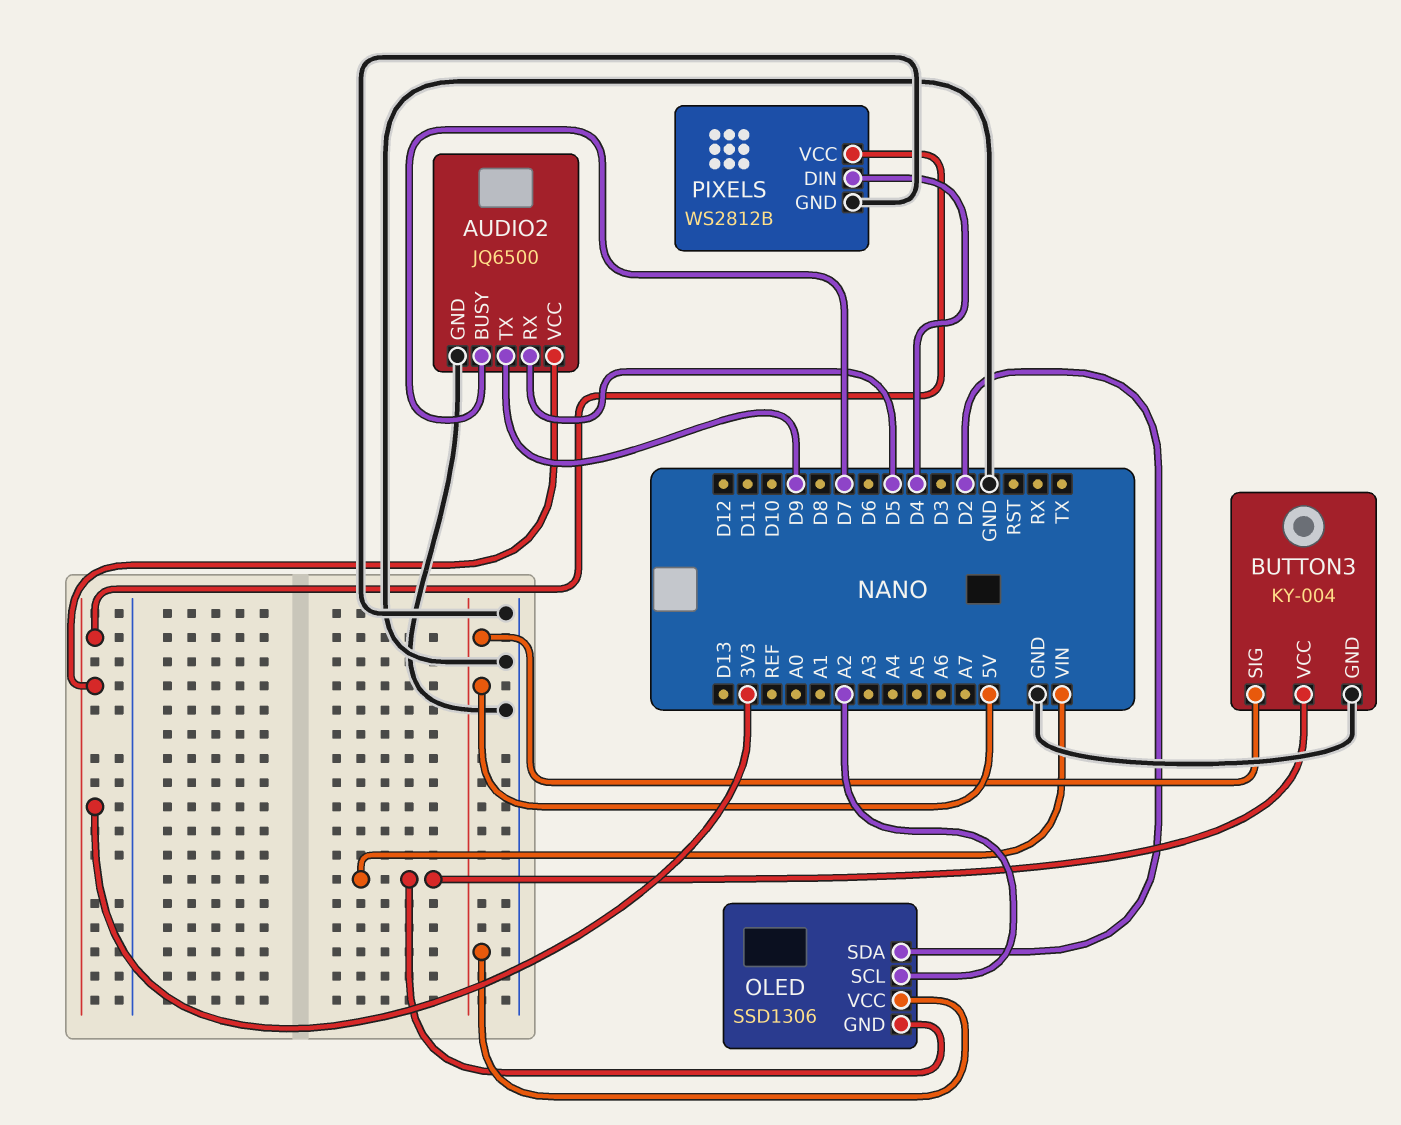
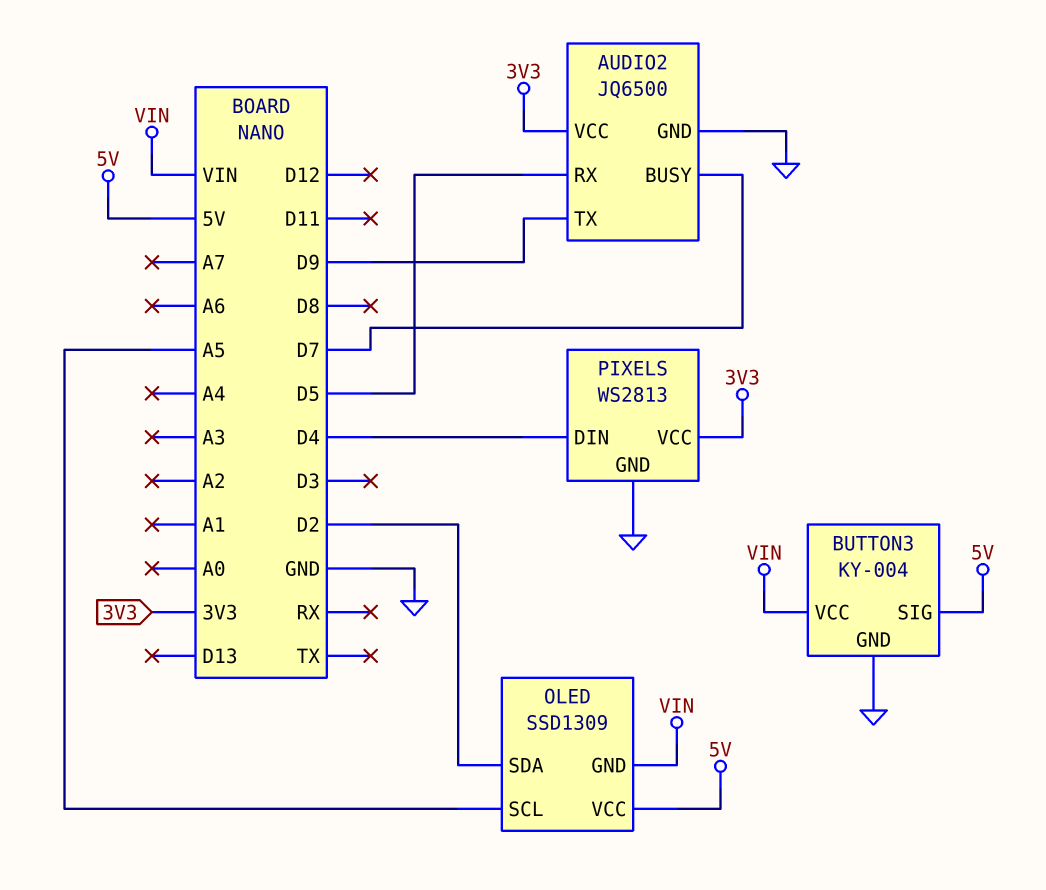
OLED: SSD1306 -> SSD1309
OLED pin SCL: A2 -> A5
PIXELS: WS2812B -> WS2813

